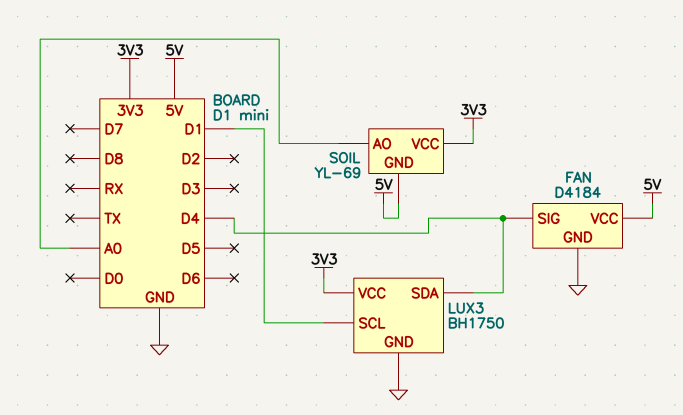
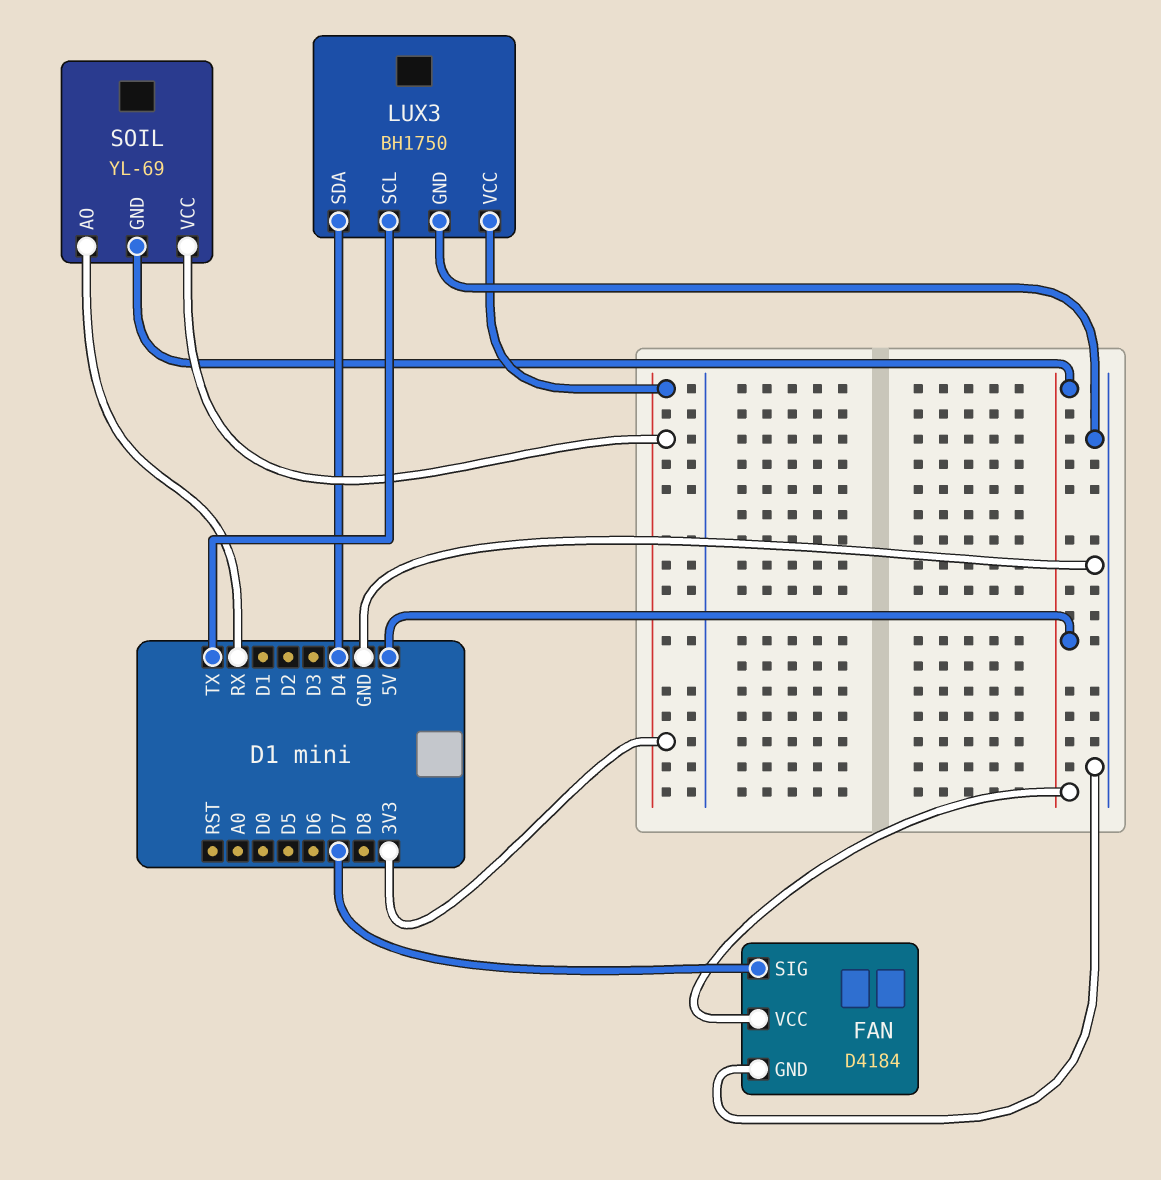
FAN pin SIG: D4 -> D7
LUX3 pin SCL: D1 -> TX
SOIL pin AO: A0 -> RX

